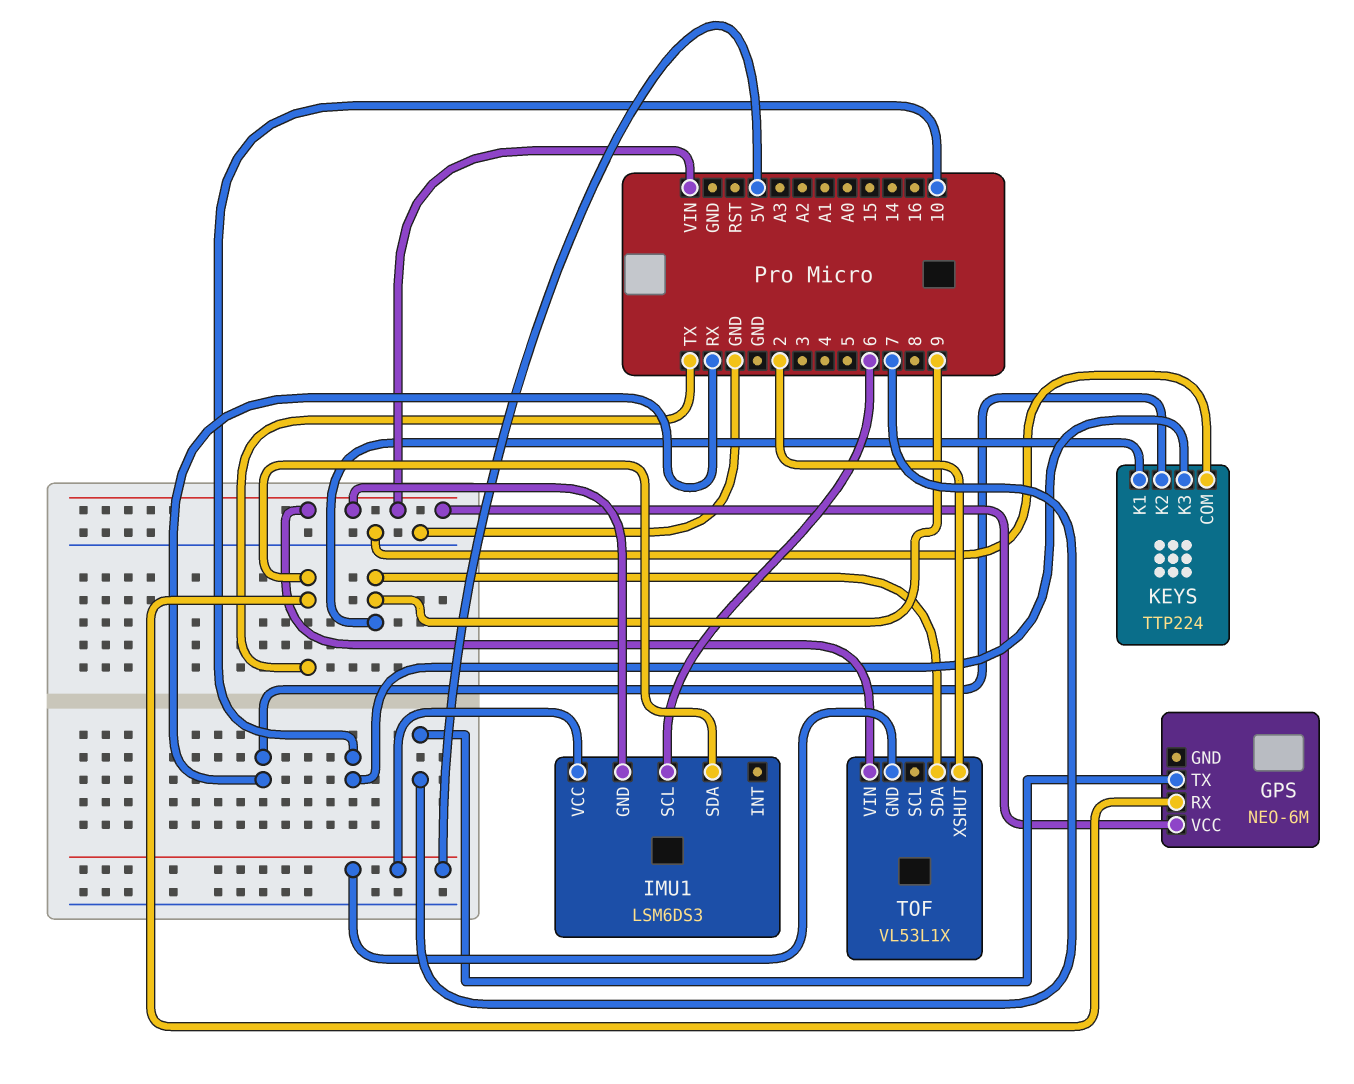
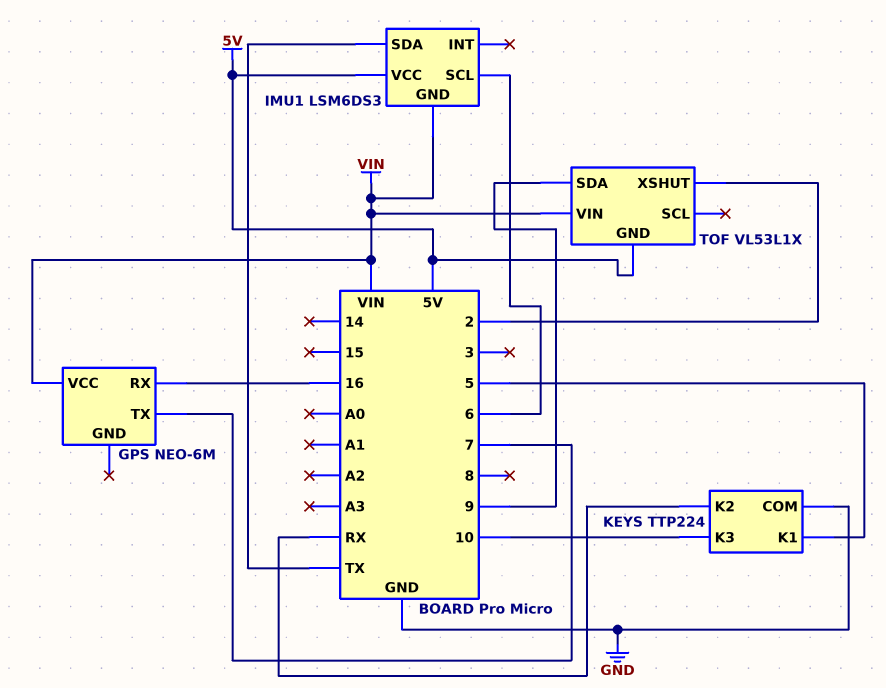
GPS pin RX: TX -> 16
KEYS pin K1: 9 -> 5

